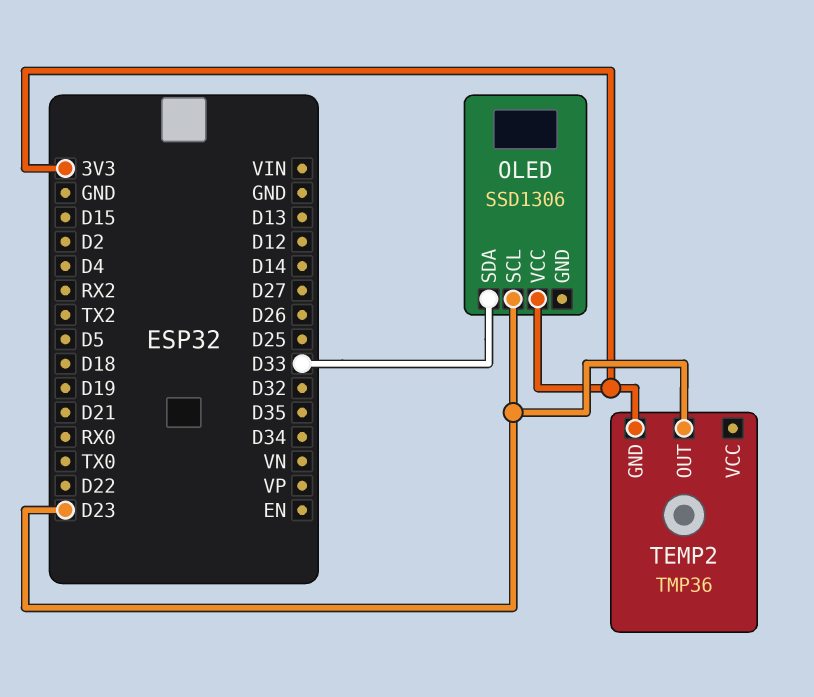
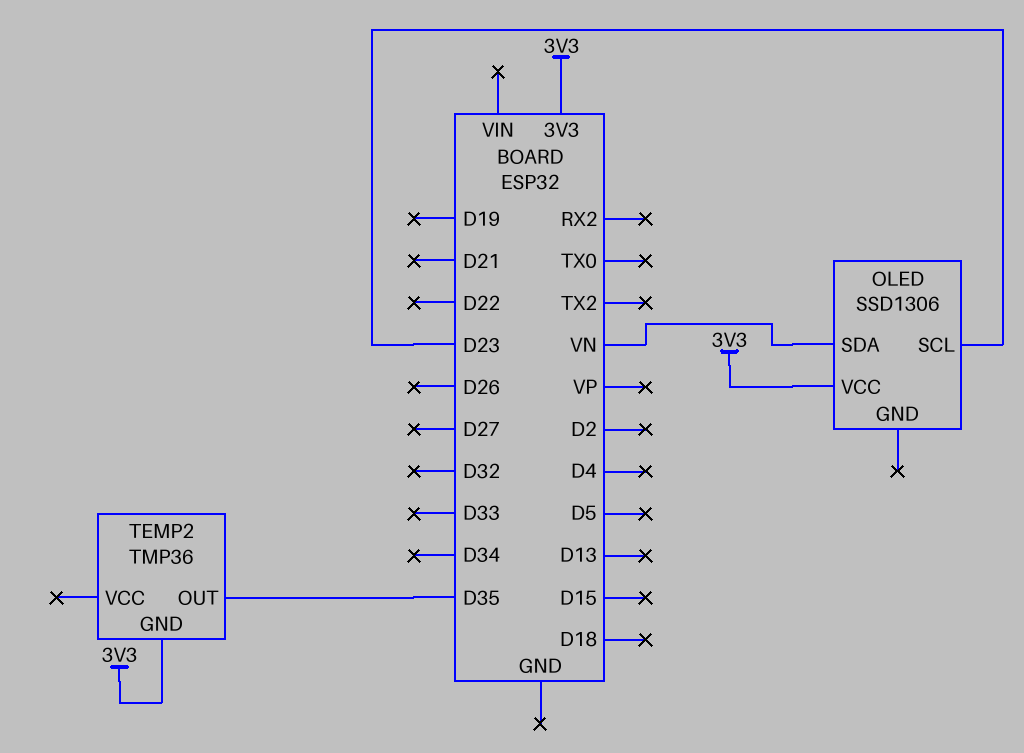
OLED pin SDA: D33 -> VN
TEMP2 pin OUT: D23 -> D35

